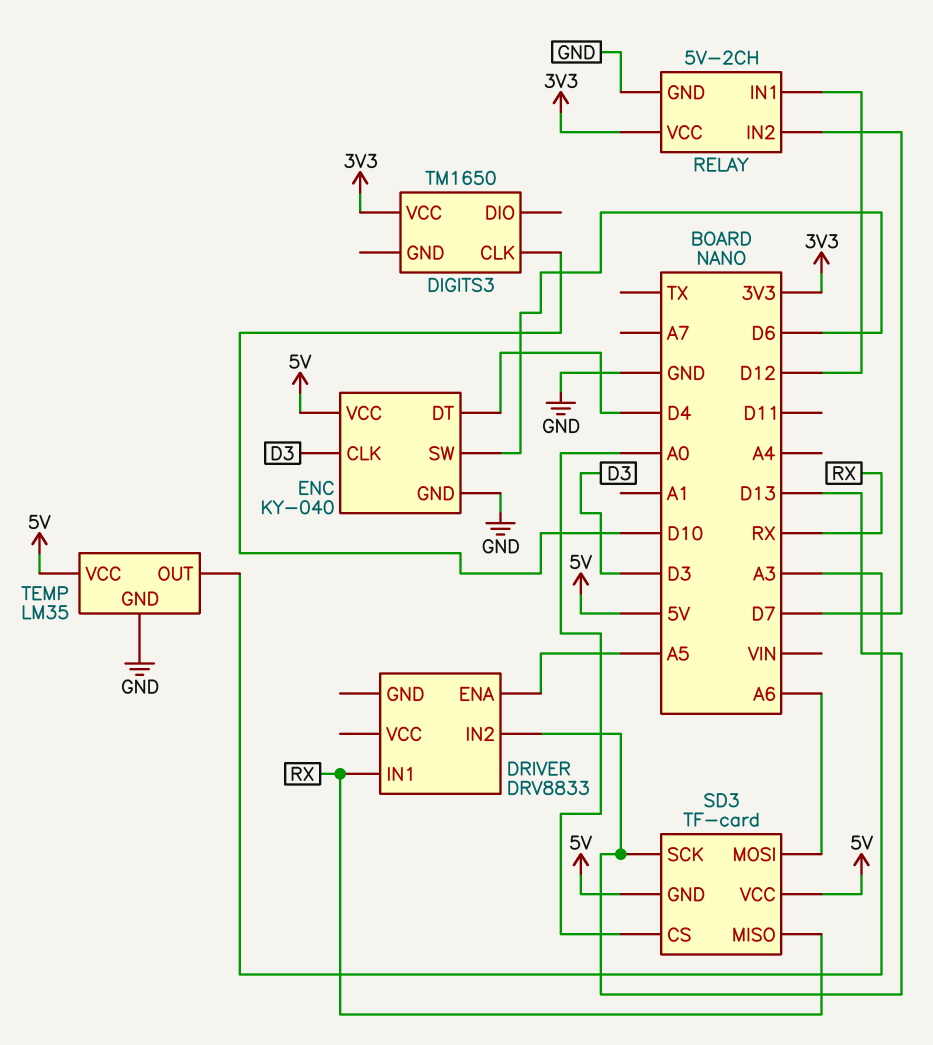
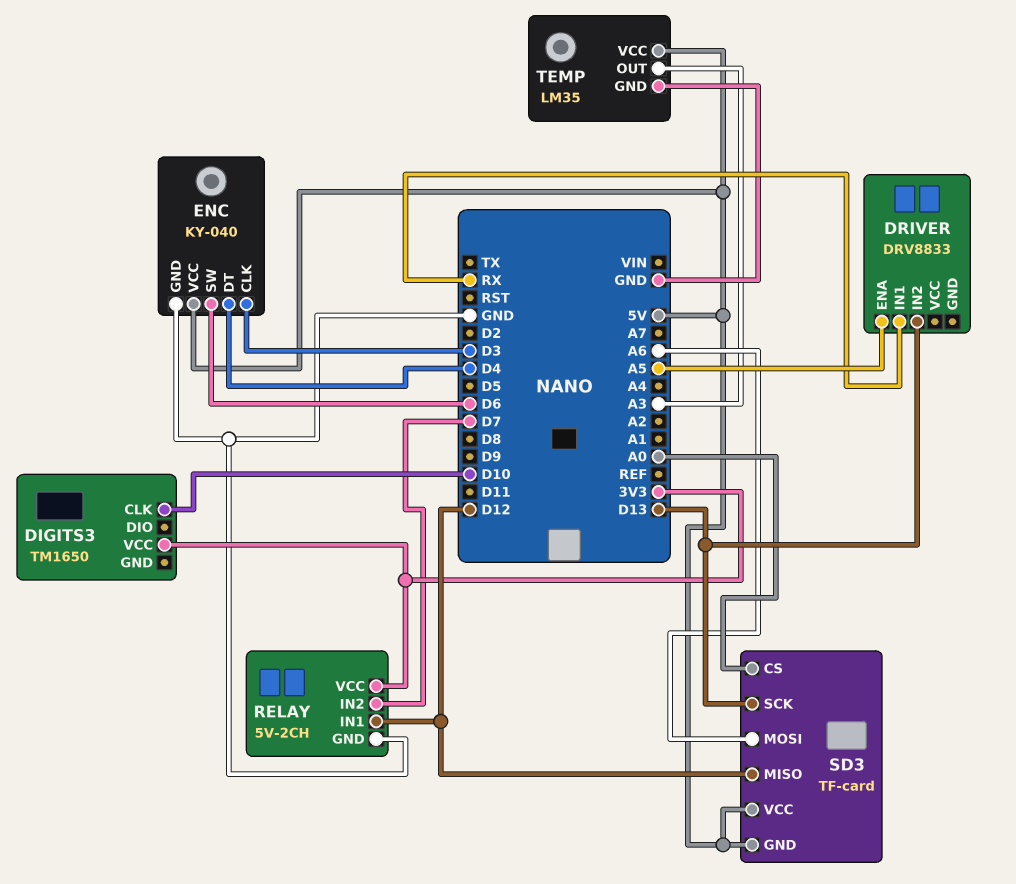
SD3 pin MISO: RX -> D12

